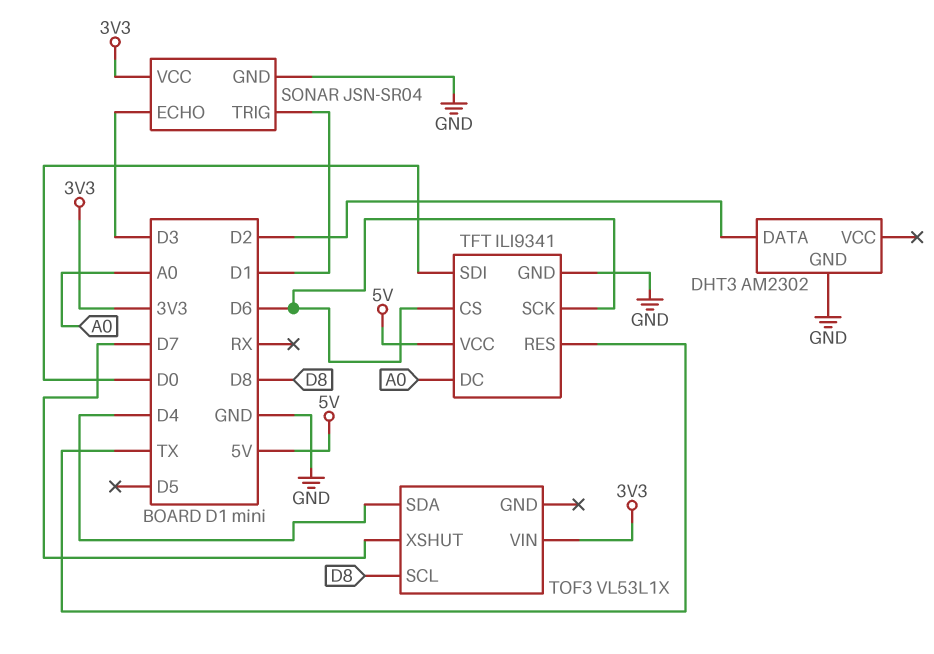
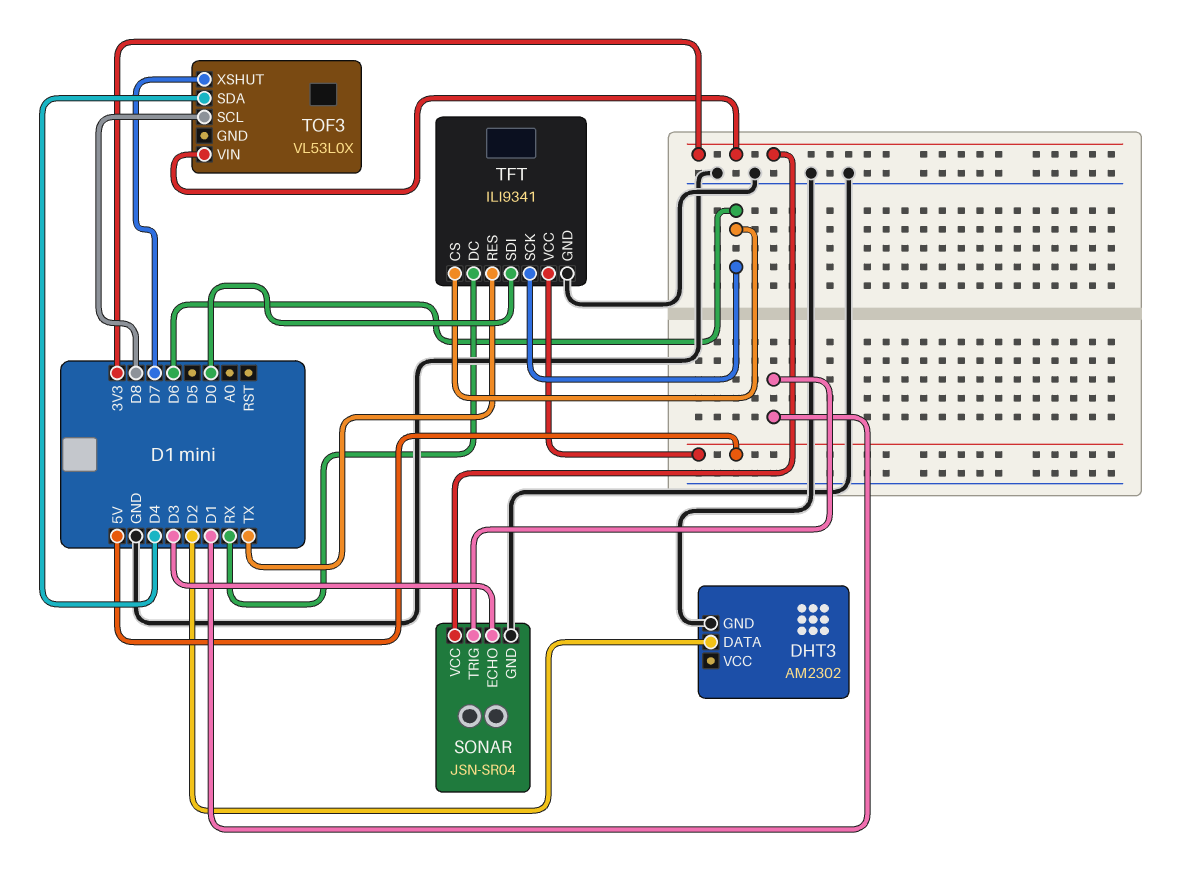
TFT pin DC: A0 -> RX
TOF3: VL53L1X -> VL53L0X

